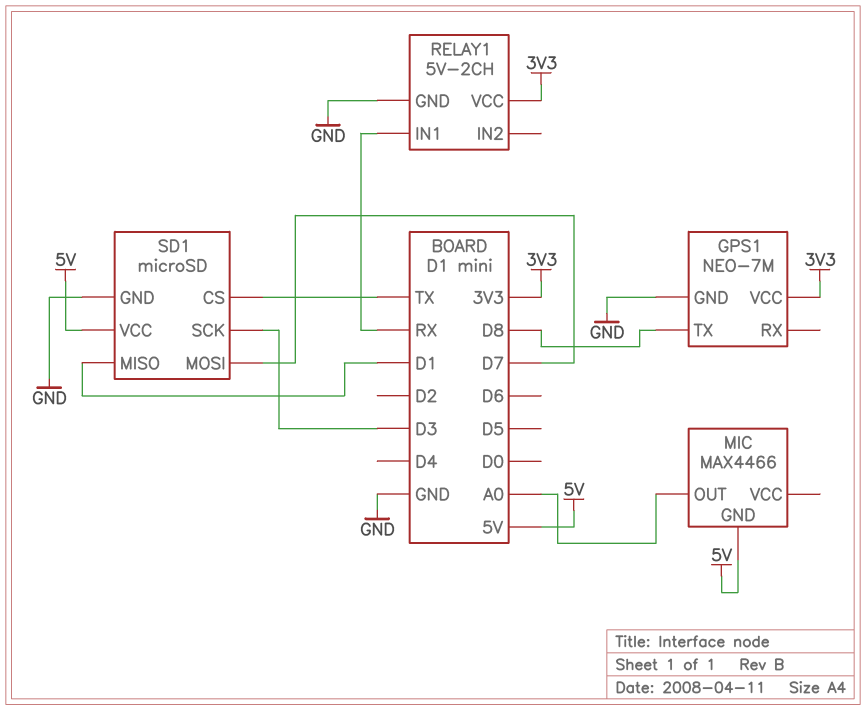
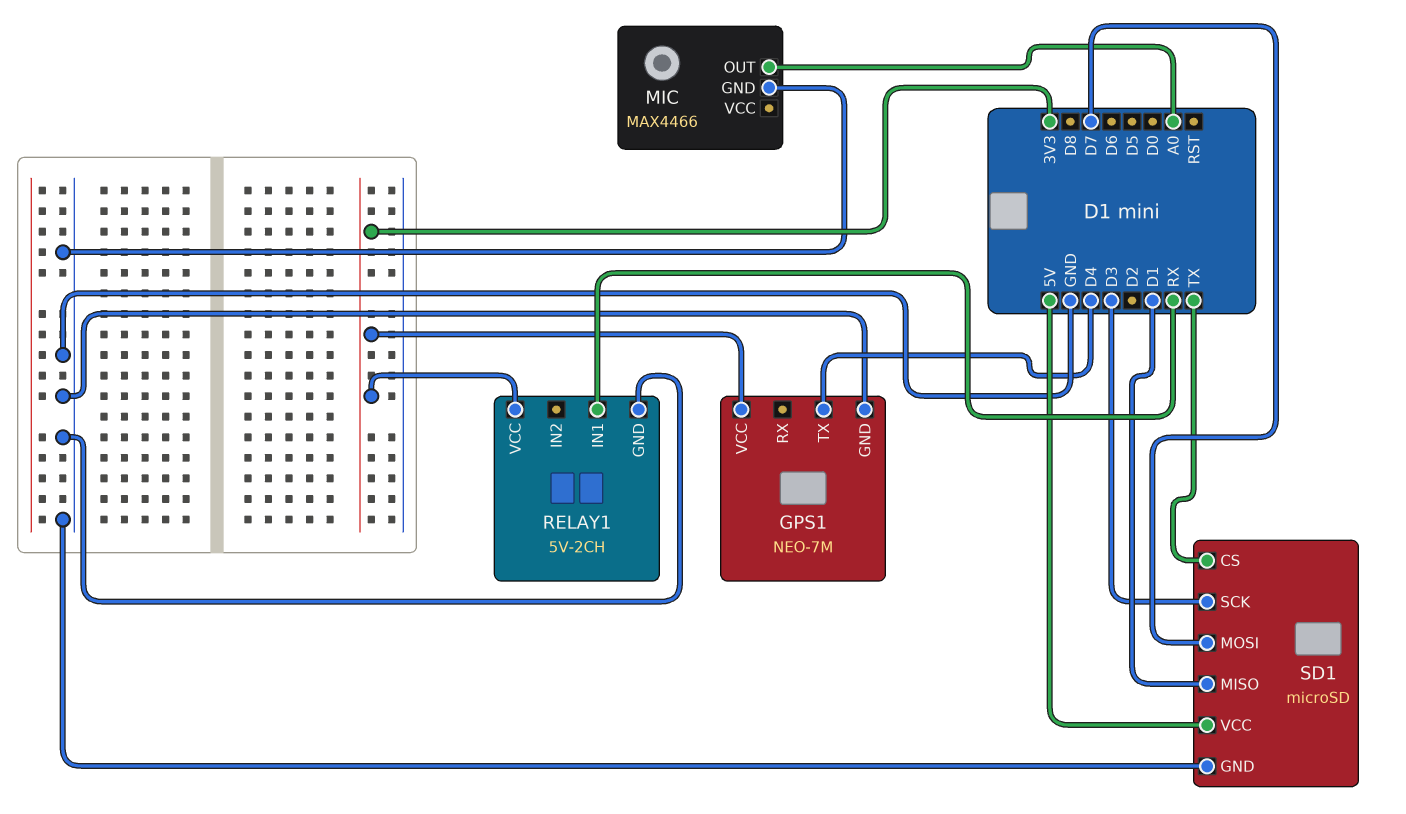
GPS1 pin TX: D8 -> D4
MIC pin GND: 5V -> GND

